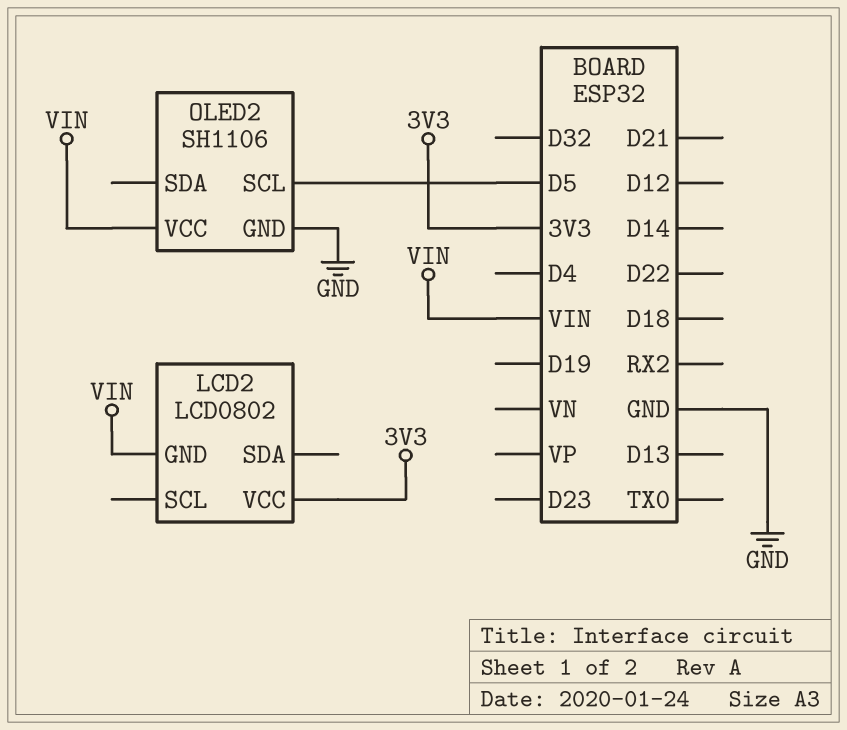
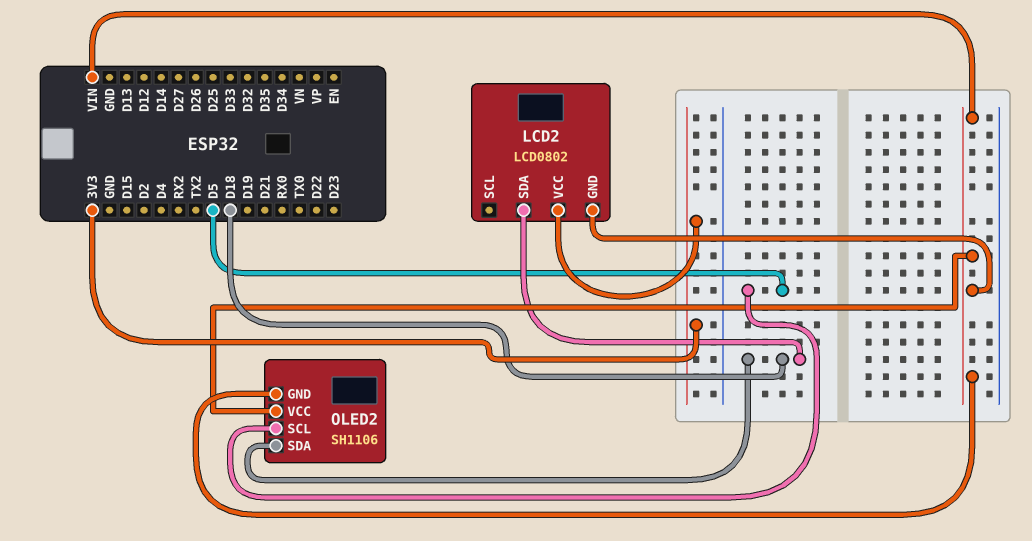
LCD2 pin SDA: none -> D18
OLED2 pin GND: GND -> VIN
OLED2 pin SDA: none -> D18

